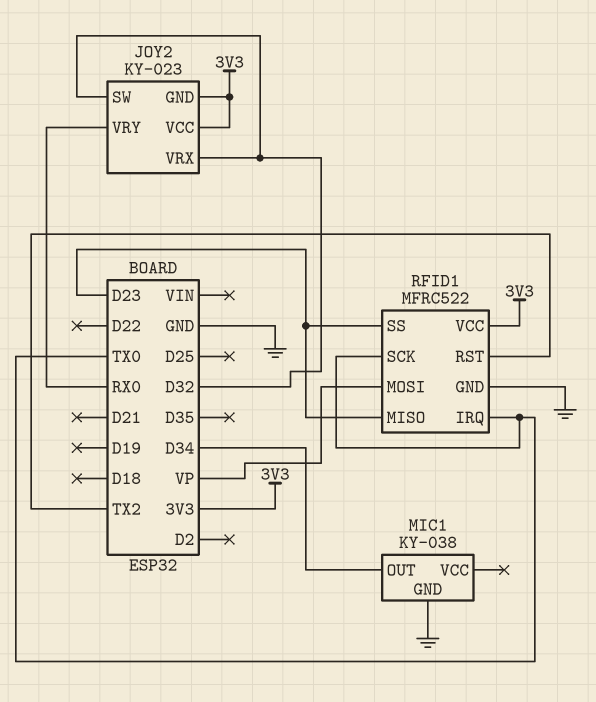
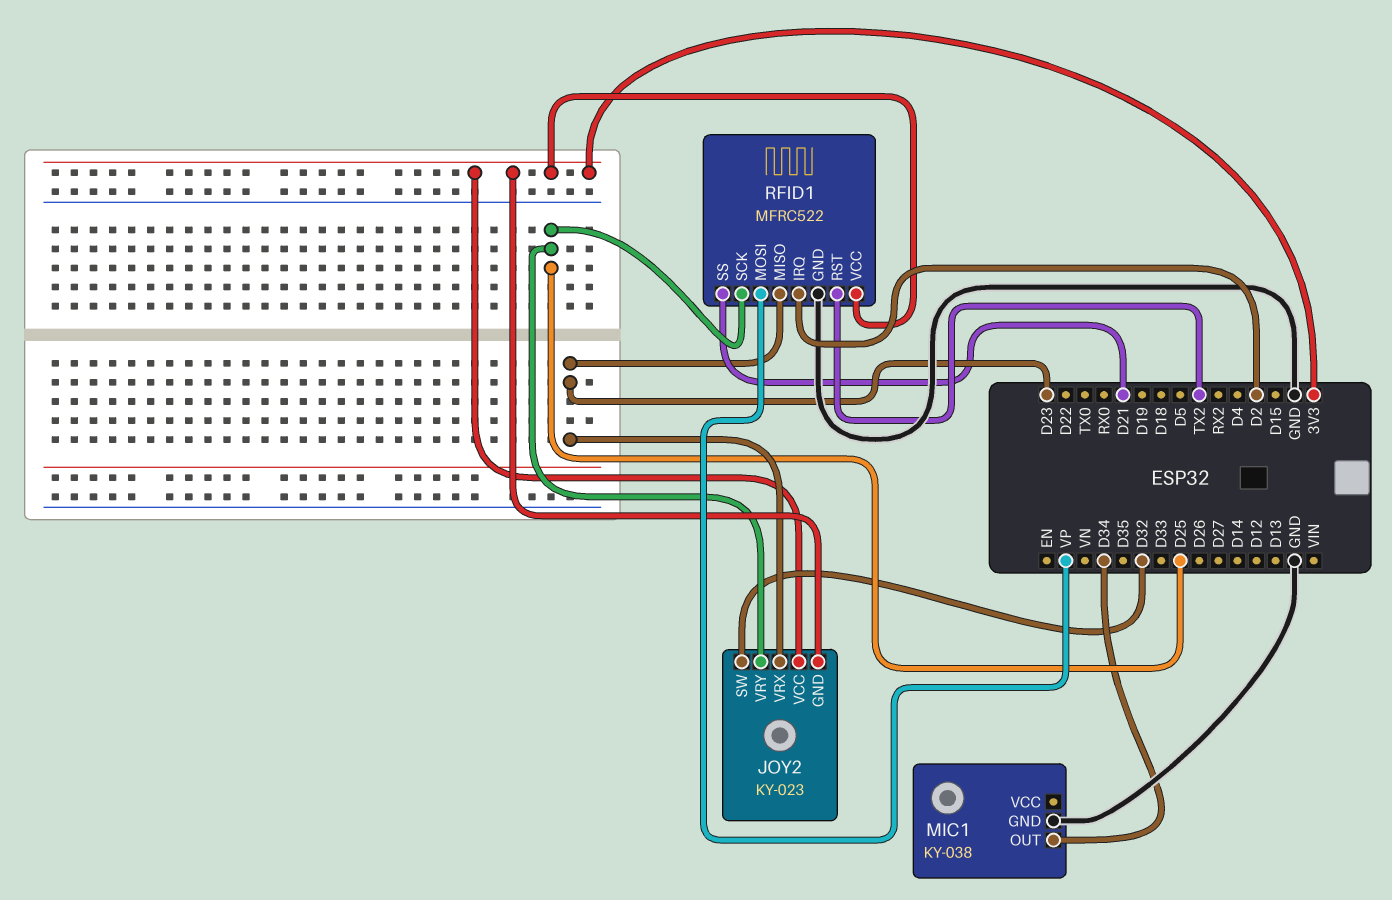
JOY2 pin VRX: D32 -> D23
JOY2 pin VRY: RX0 -> D25
RFID1 pin IRQ: TX0 -> D2
RFID1 pin SCK: TX0 -> D25
RFID1 pin SS: D23 -> D21

